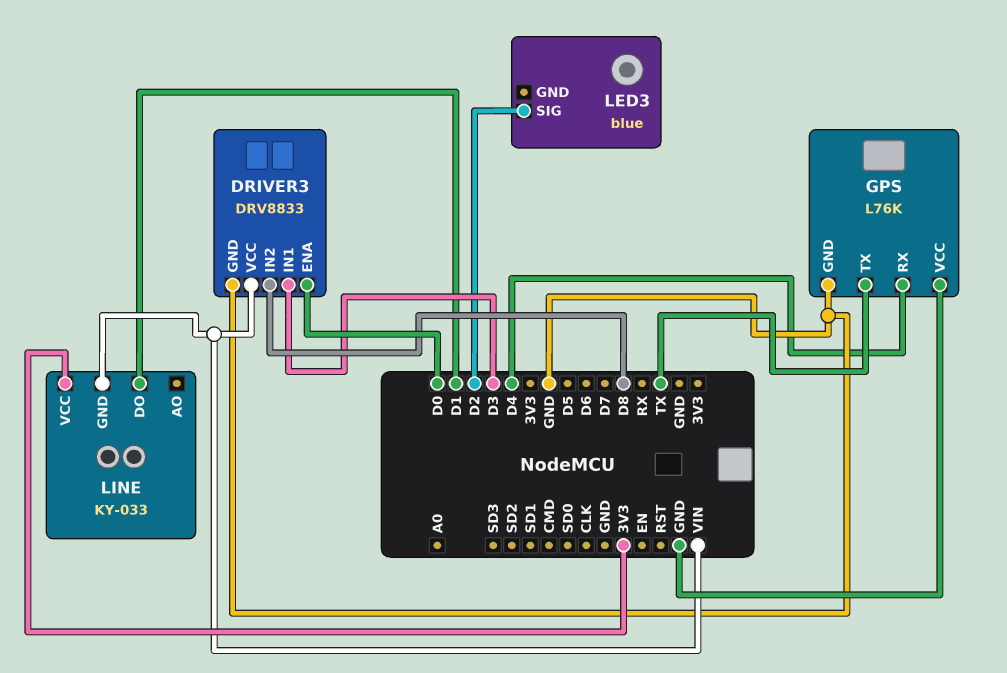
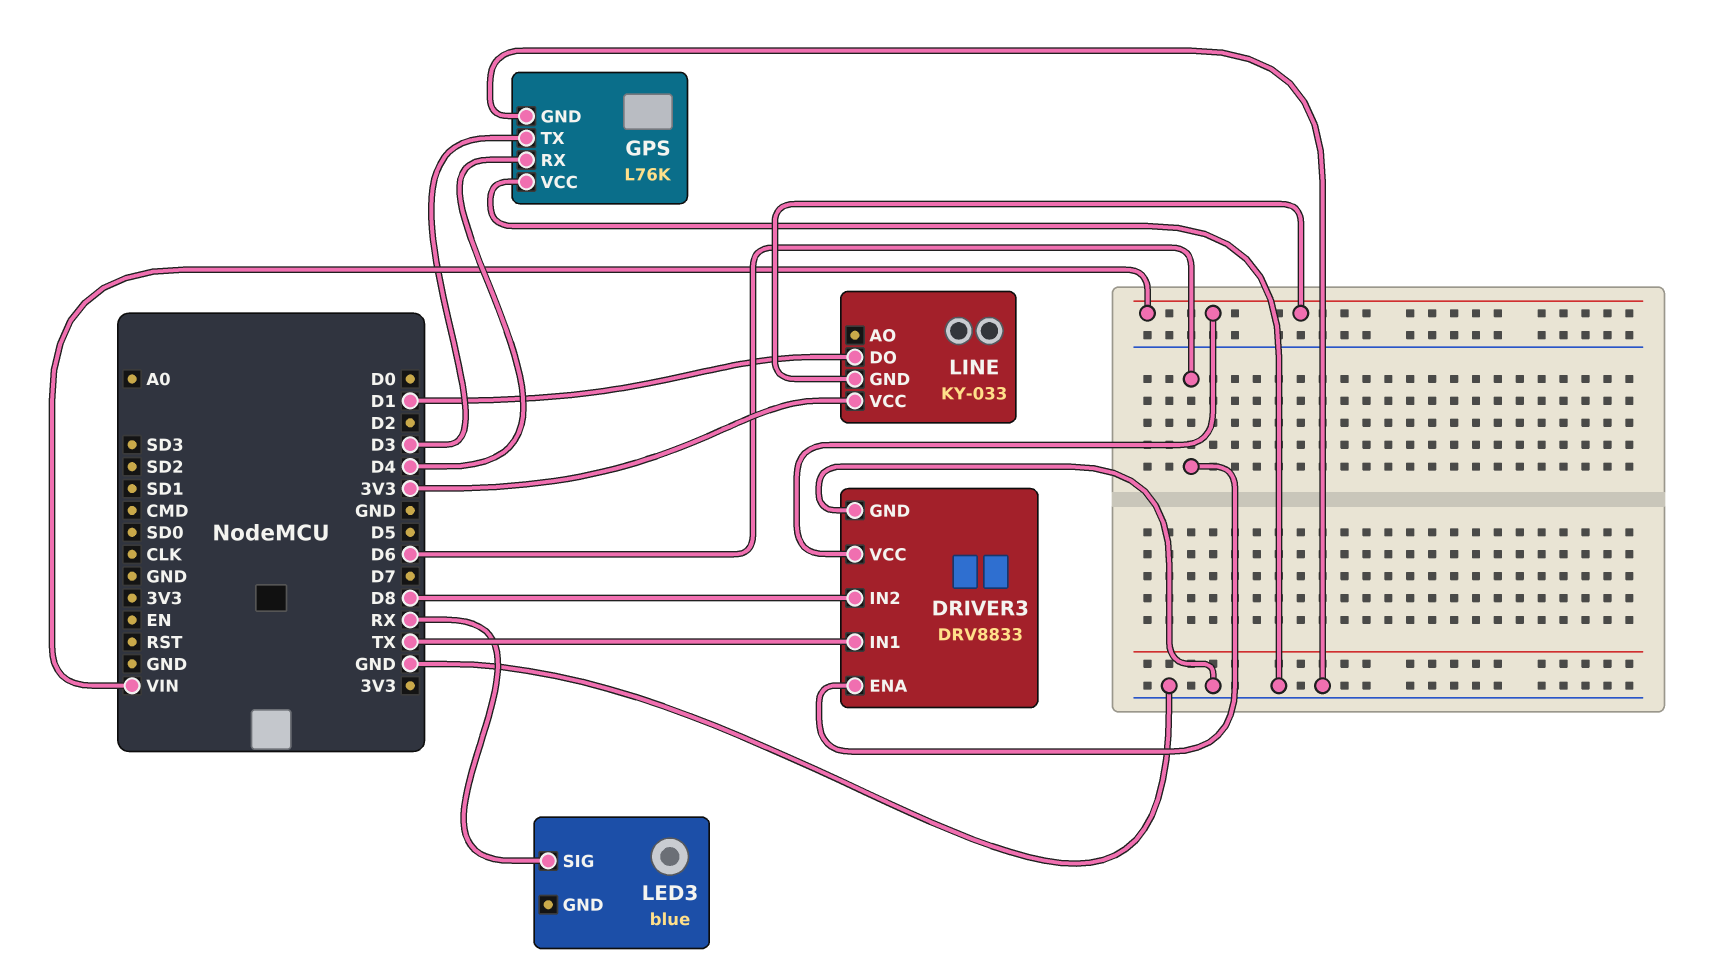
DRIVER3 pin ENA: D0 -> D6
DRIVER3 pin IN1: D3 -> TX
GPS pin TX: TX -> D3
LED3 pin SIG: D2 -> RX

